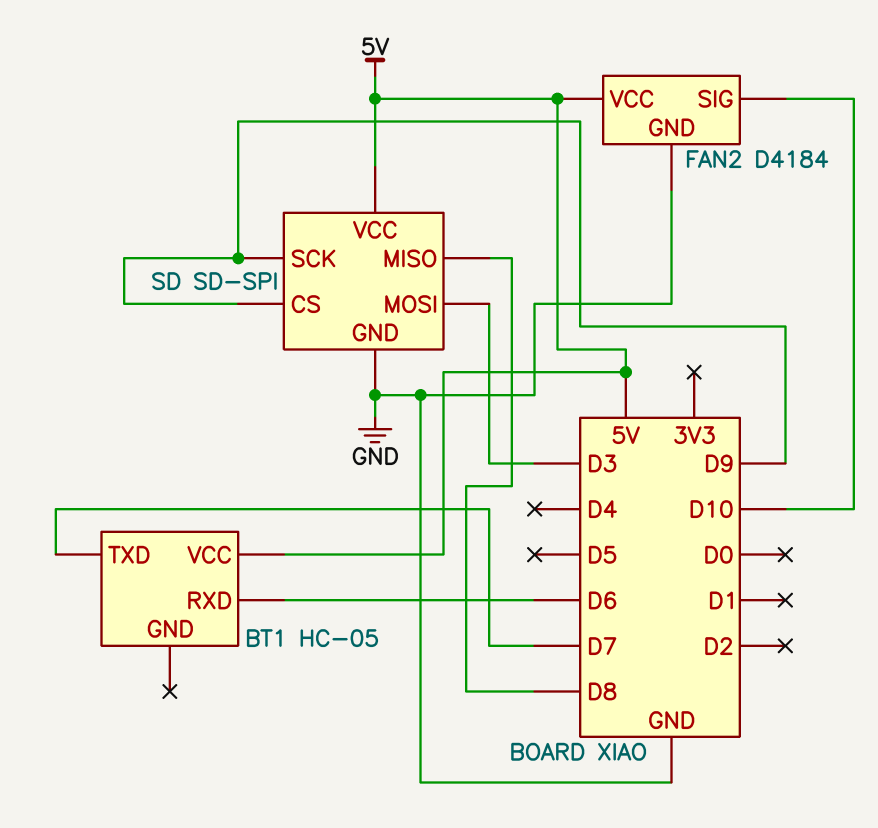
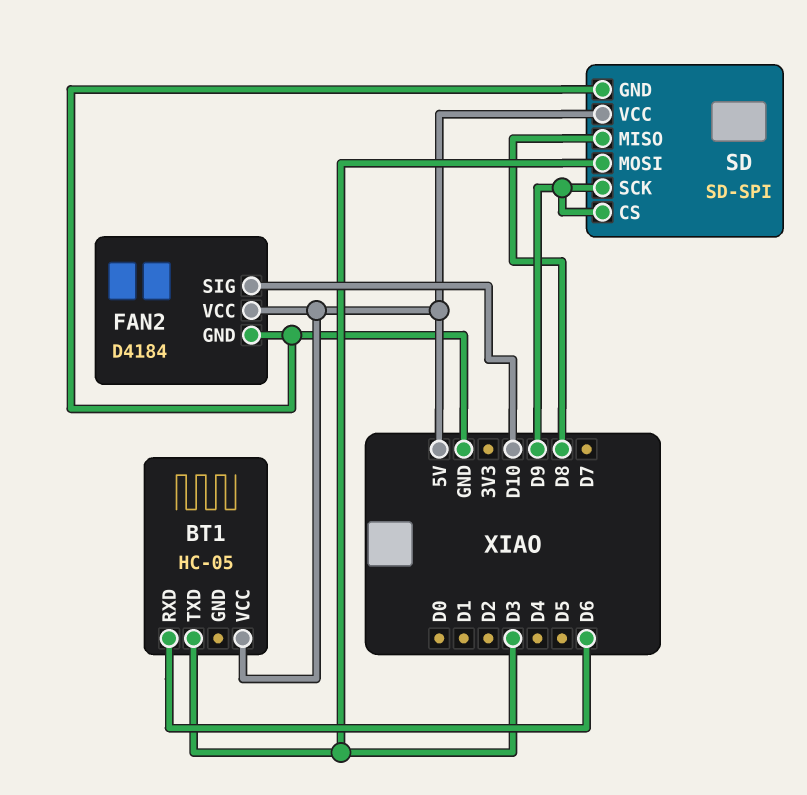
BT1 pin TXD: D7 -> D3

